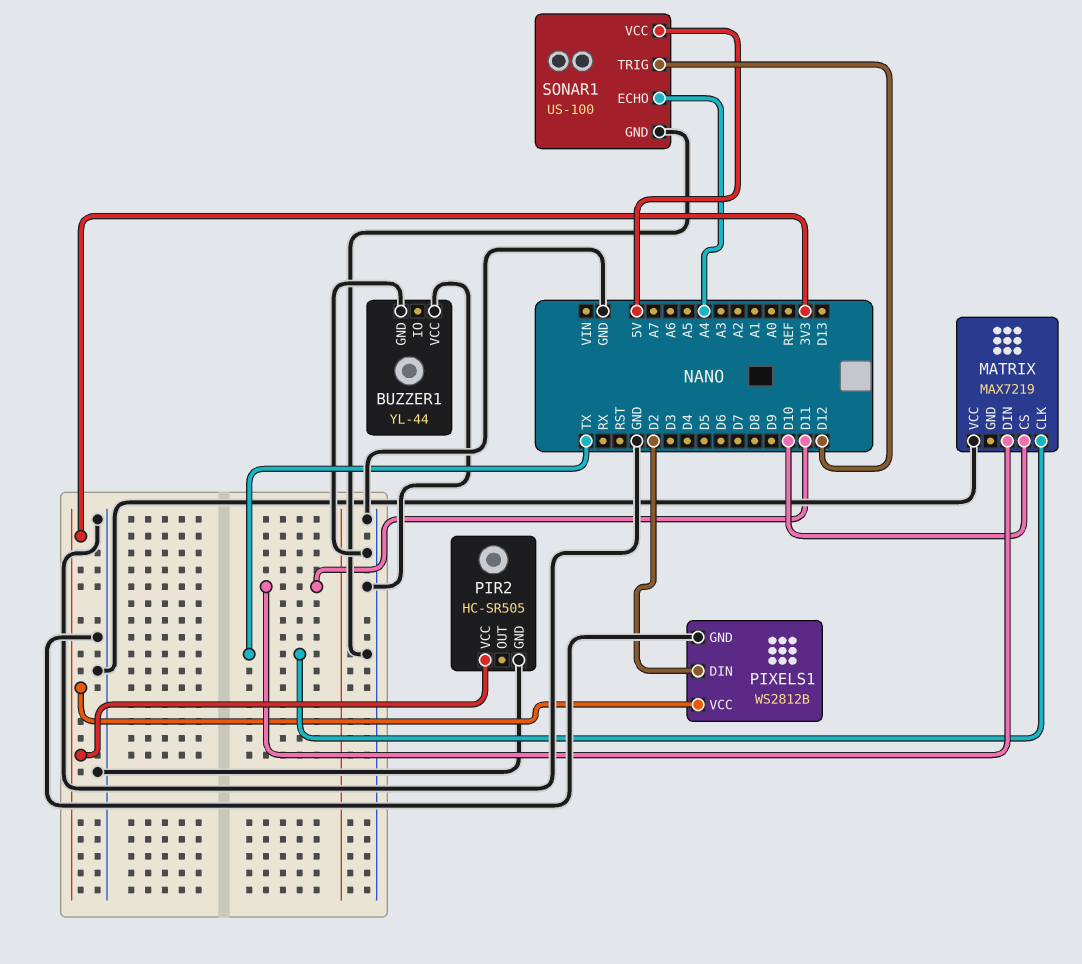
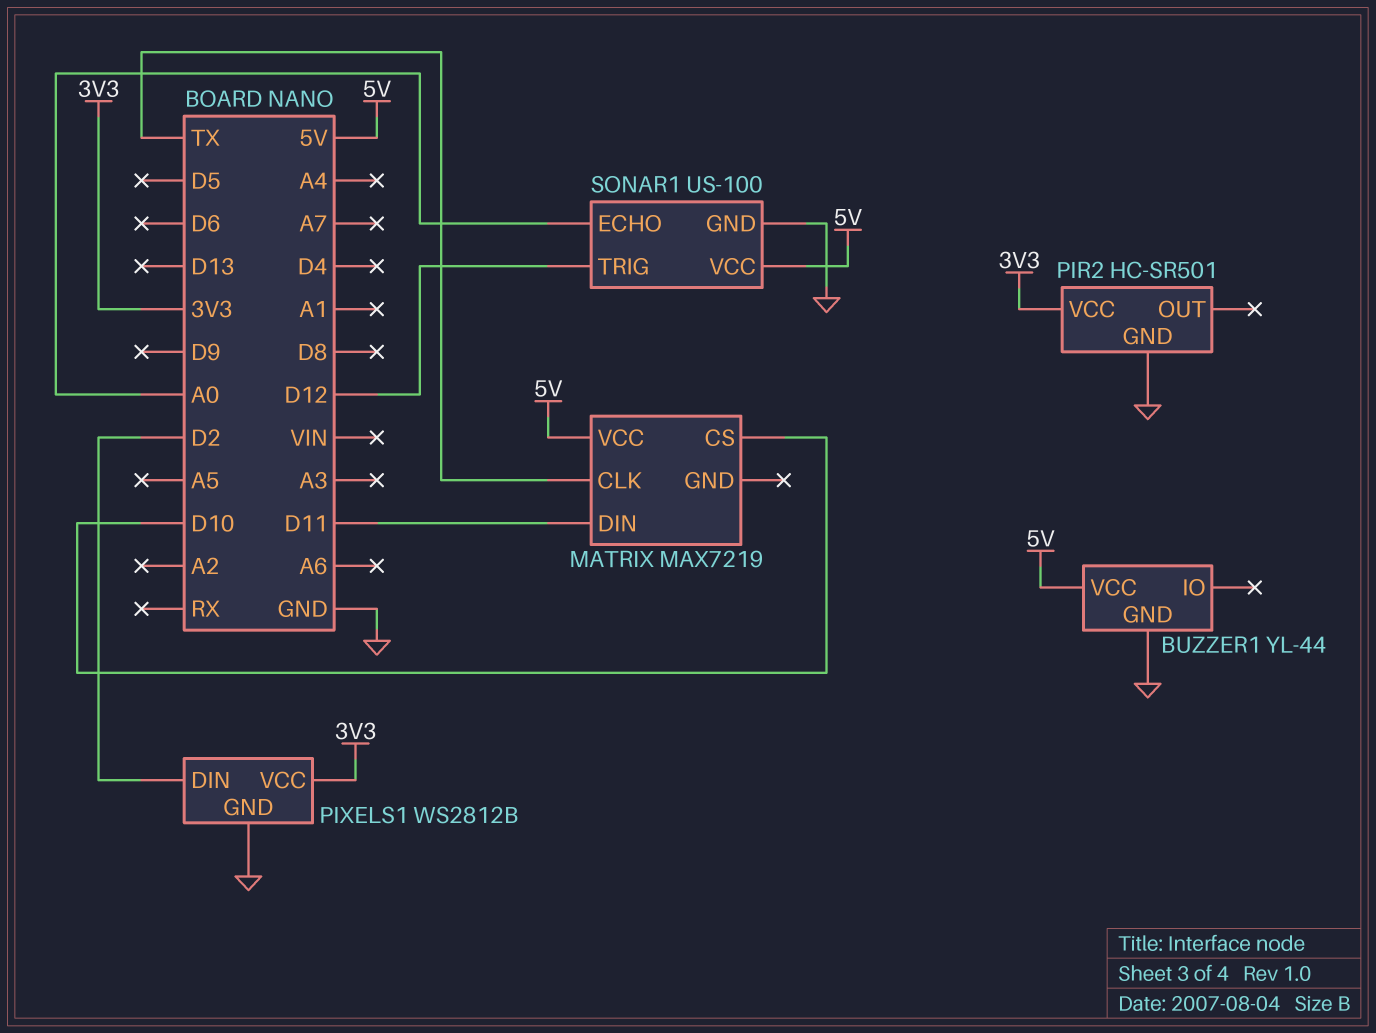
BUZZER1 pin VCC: GND -> 5V
MATRIX pin VCC: GND -> 5V
PIR2: HC-SR505 -> HC-SR501
SONAR1 pin ECHO: A4 -> A0

